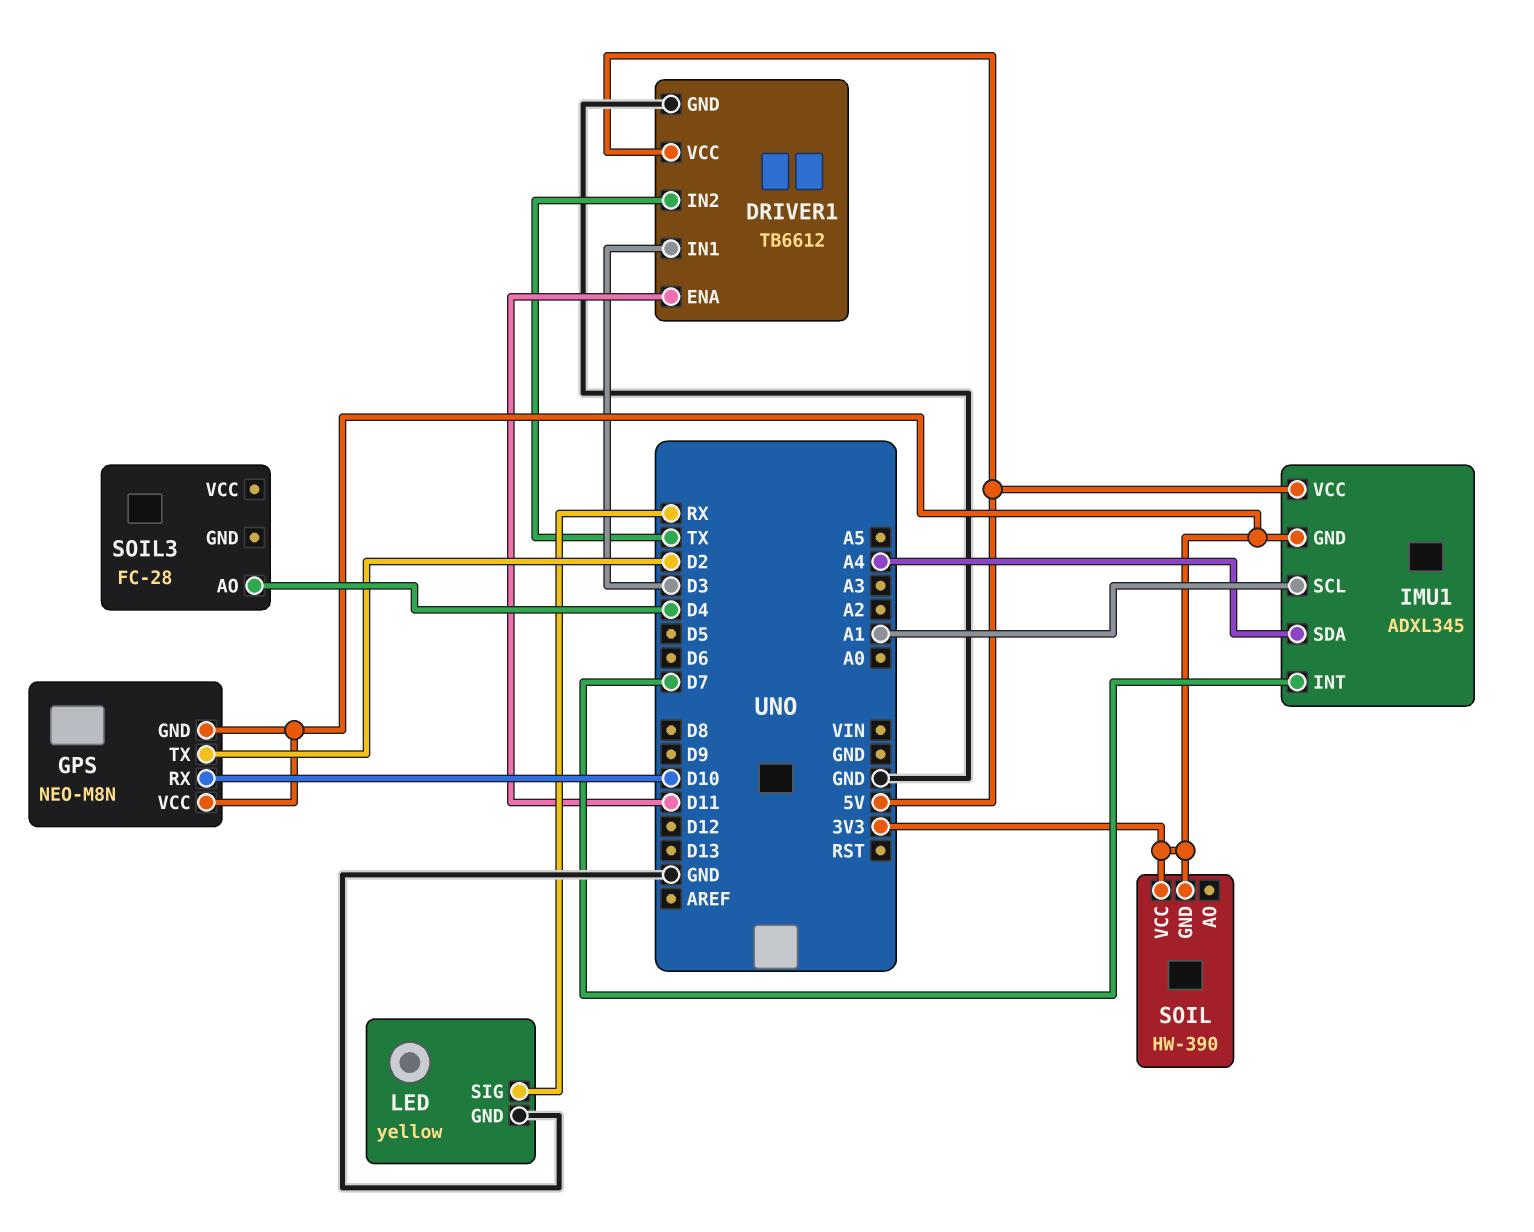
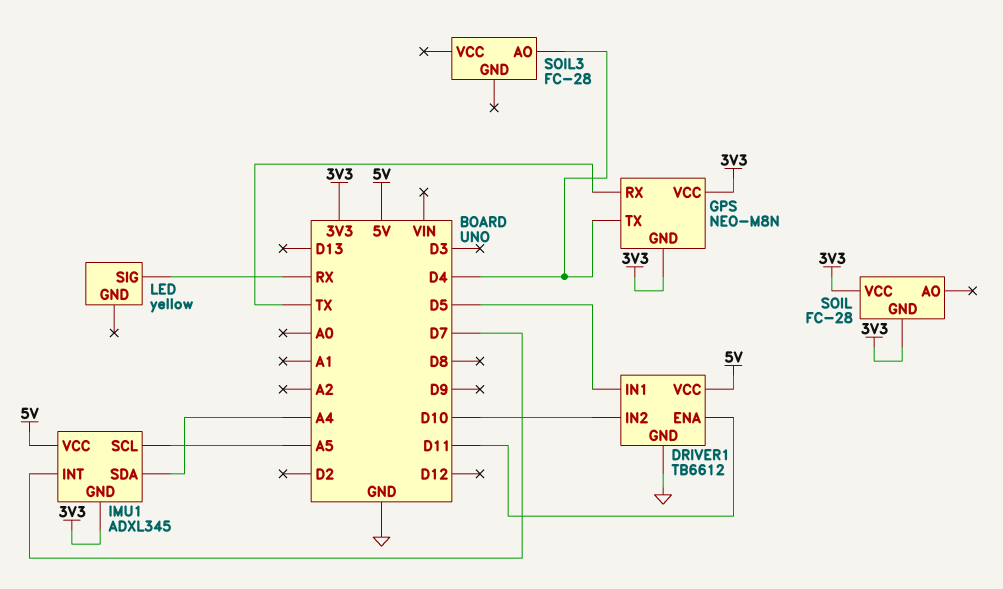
DRIVER1 pin IN1: D3 -> D5
DRIVER1 pin IN2: TX -> D10
GPS pin RX: D10 -> TX
GPS pin TX: D2 -> D4
IMU1 pin SCL: A1 -> A5
LED pin GND: GND -> none
SOIL: HW-390 -> FC-28

